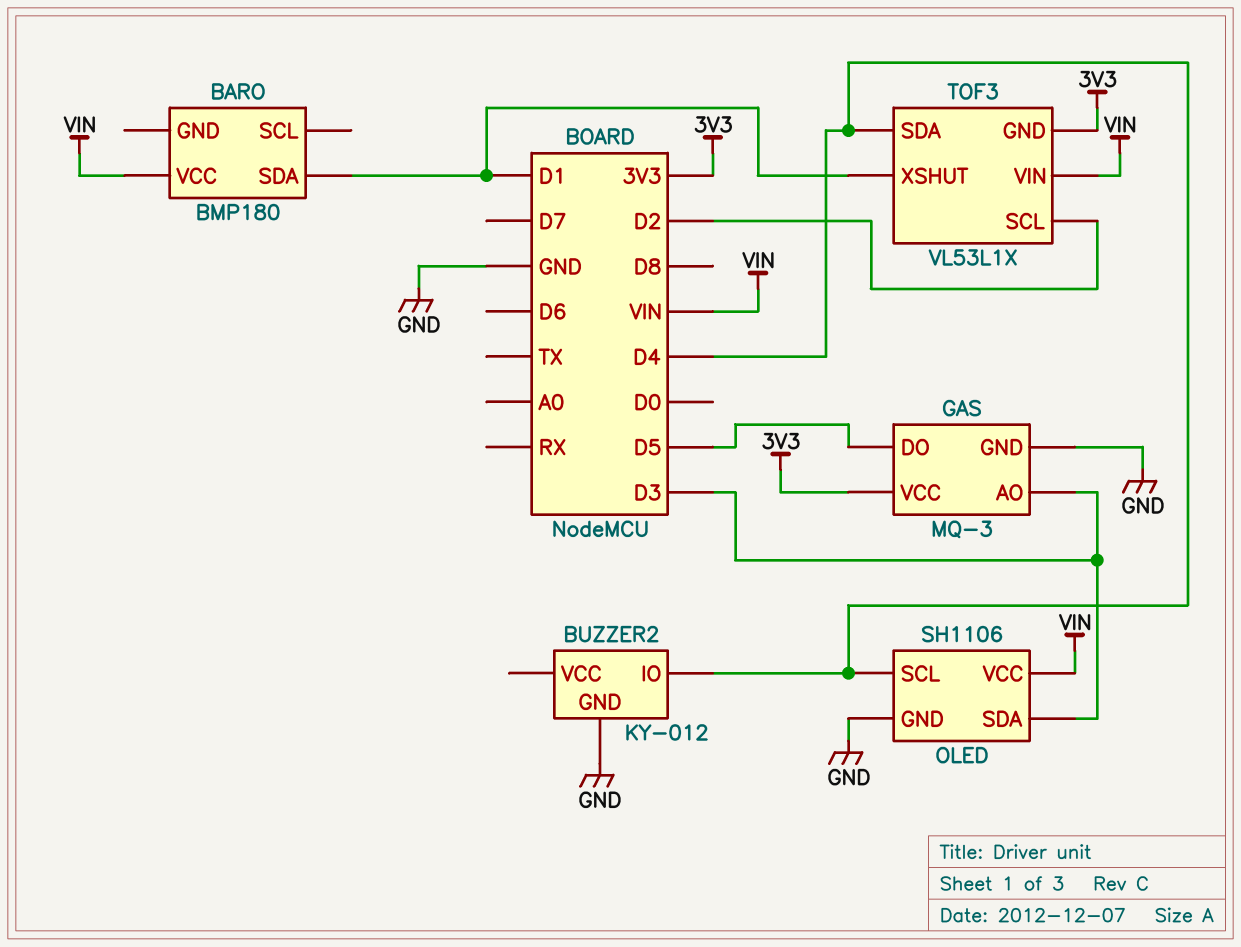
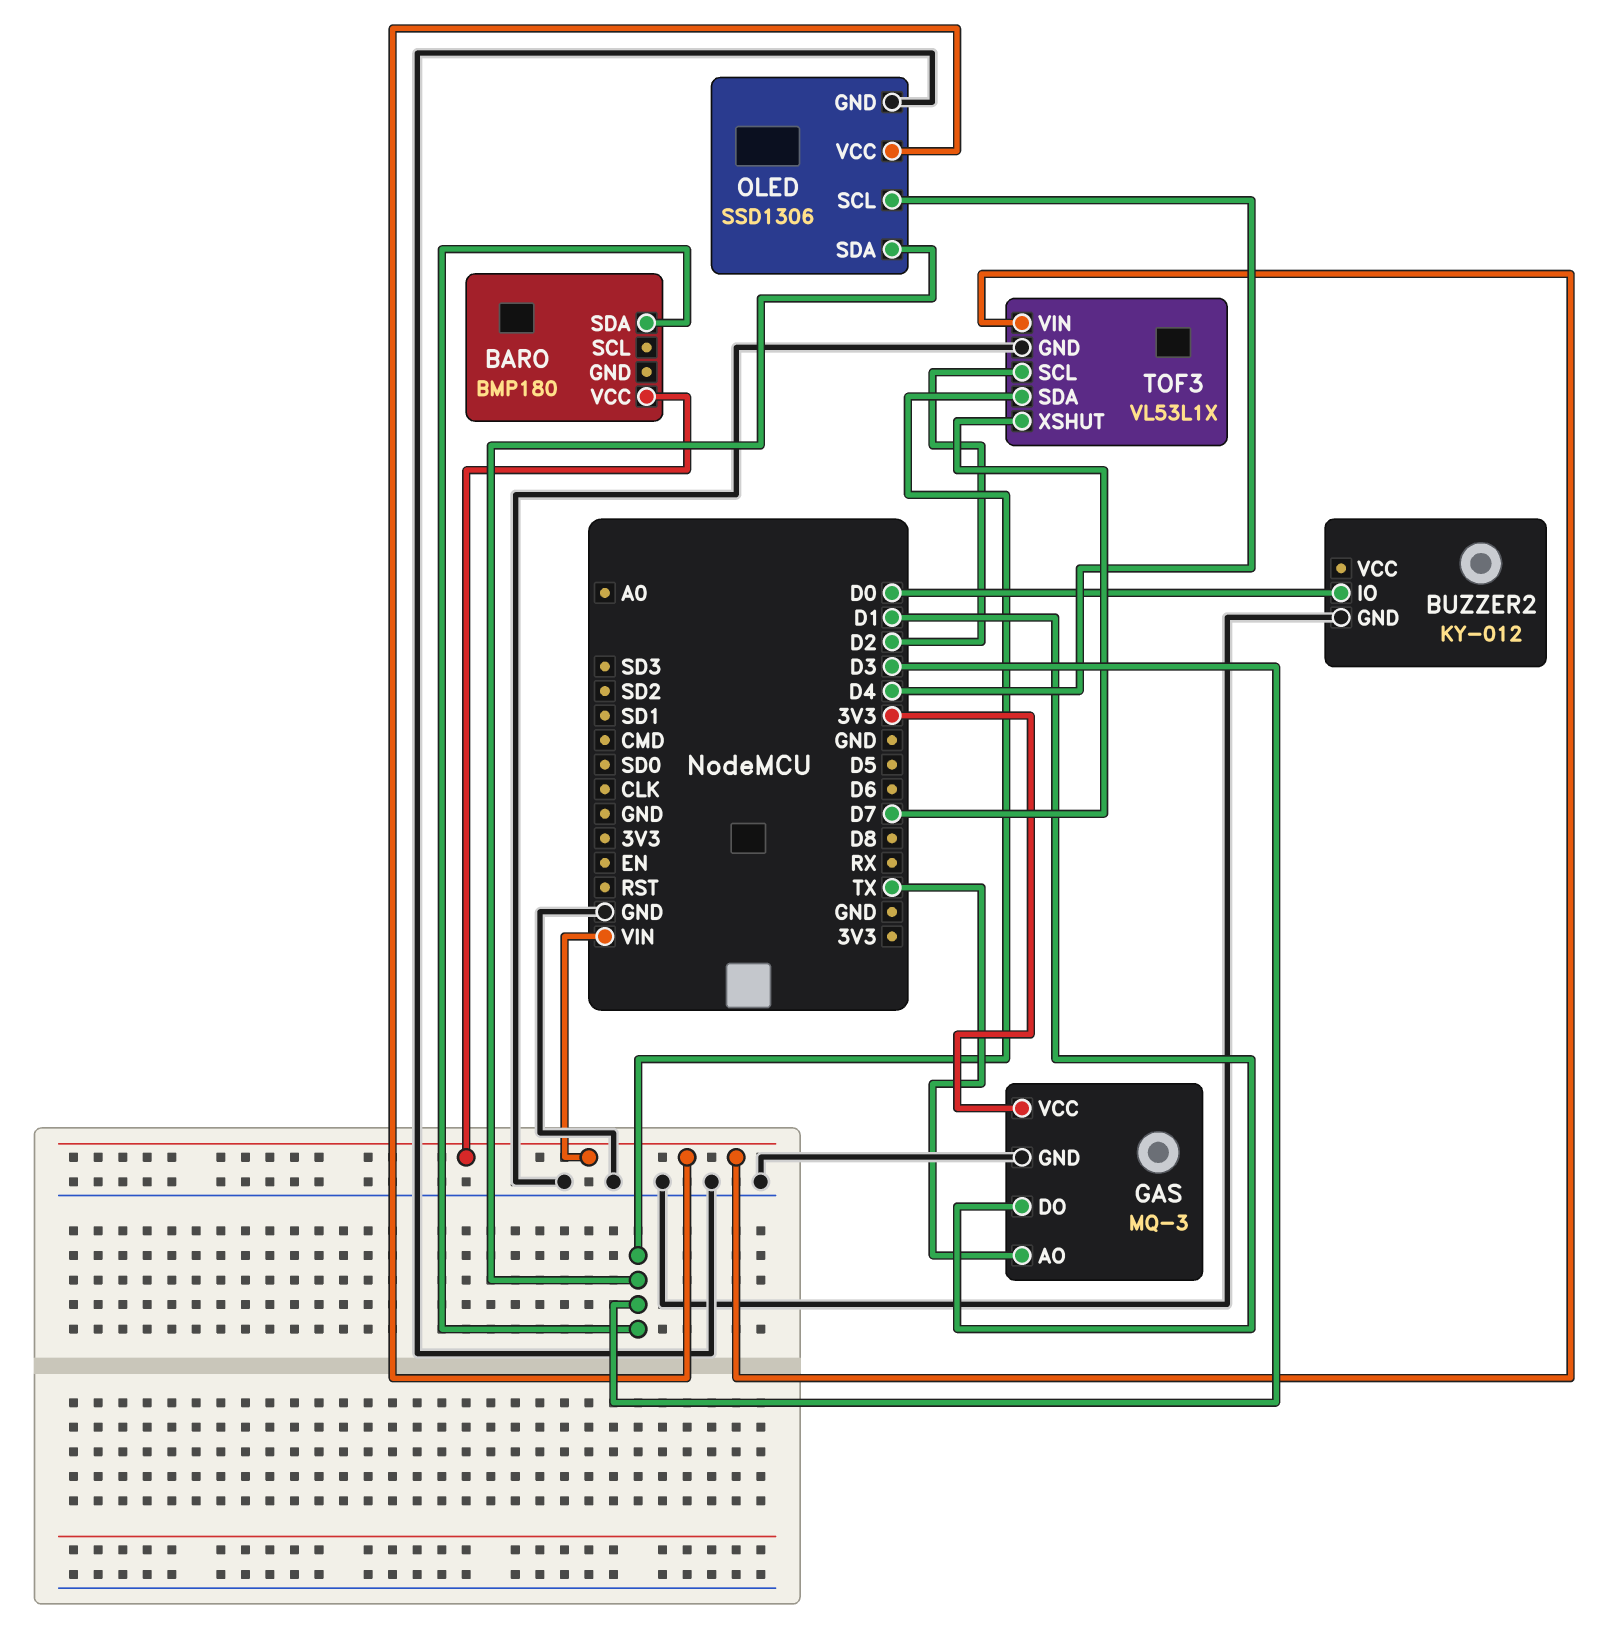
BARO pin SDA: D1 -> D3
BUZZER2 pin IO: D4 -> D0
GAS pin AO: D3 -> TX
GAS pin DO: D5 -> D1
OLED: SH1106 -> SSD1306
TOF3 pin GND: 3V3 -> GND
TOF3 pin SDA: D4 -> D3
TOF3 pin XSHUT: D1 -> D7

